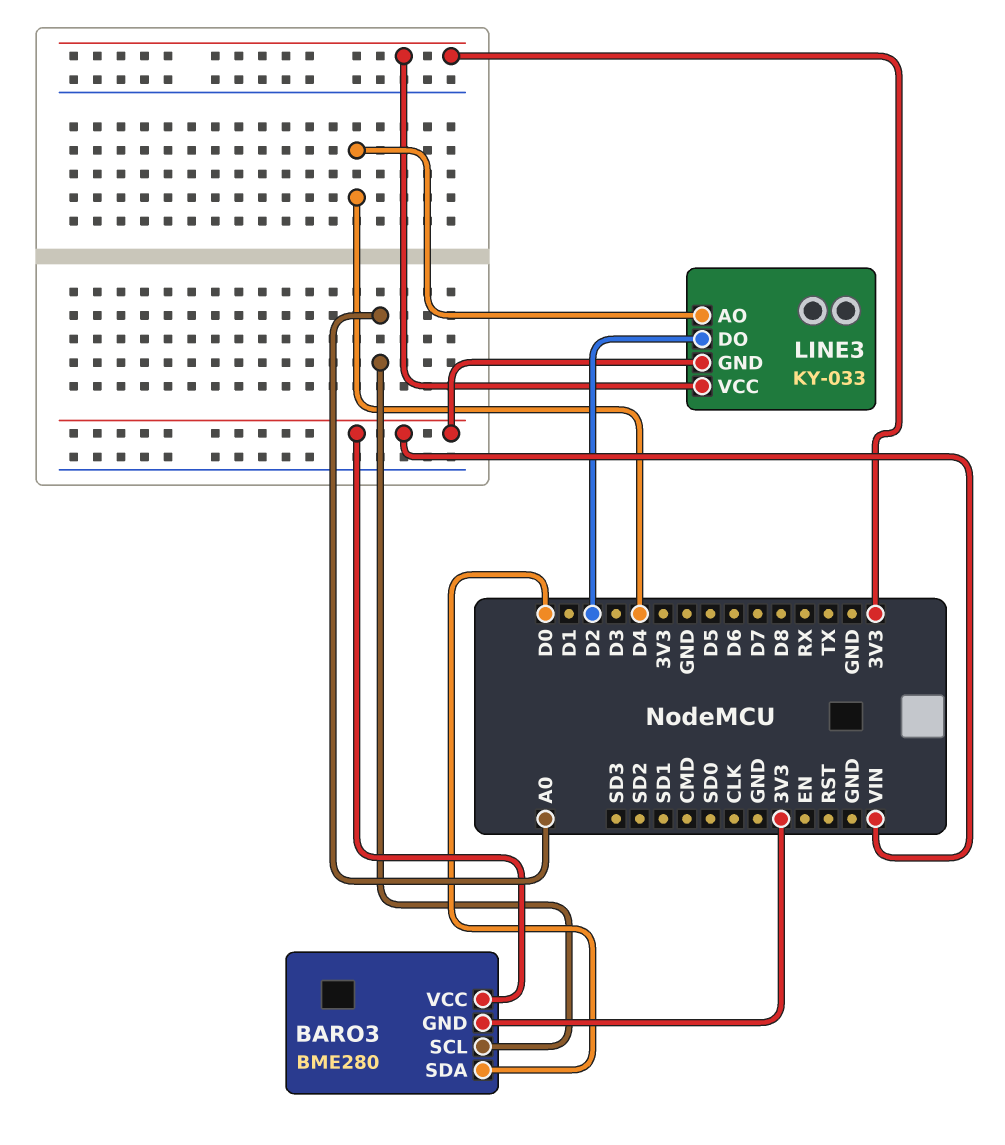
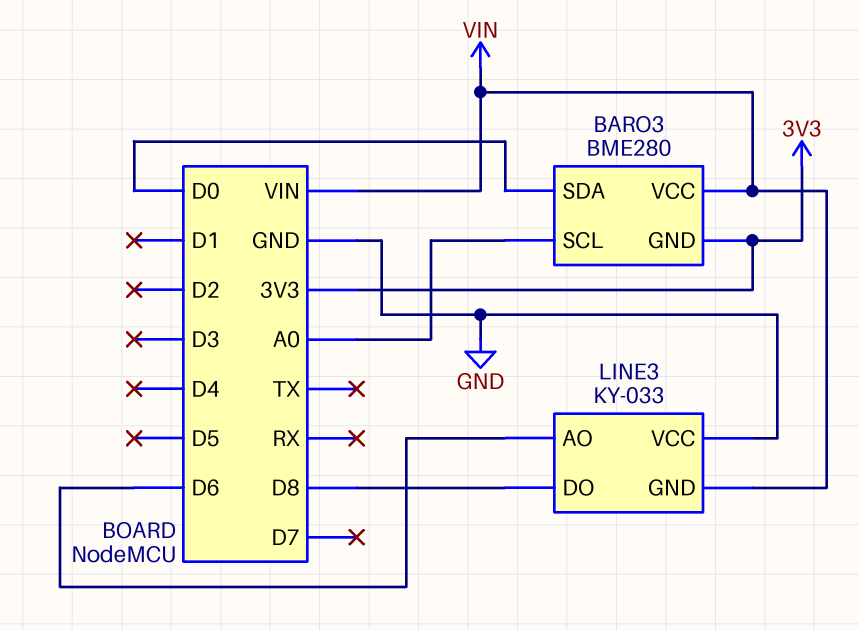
LINE3 pin AO: D4 -> D6
LINE3 pin DO: D2 -> D8
LINE3 pin VCC: 3V3 -> GND

